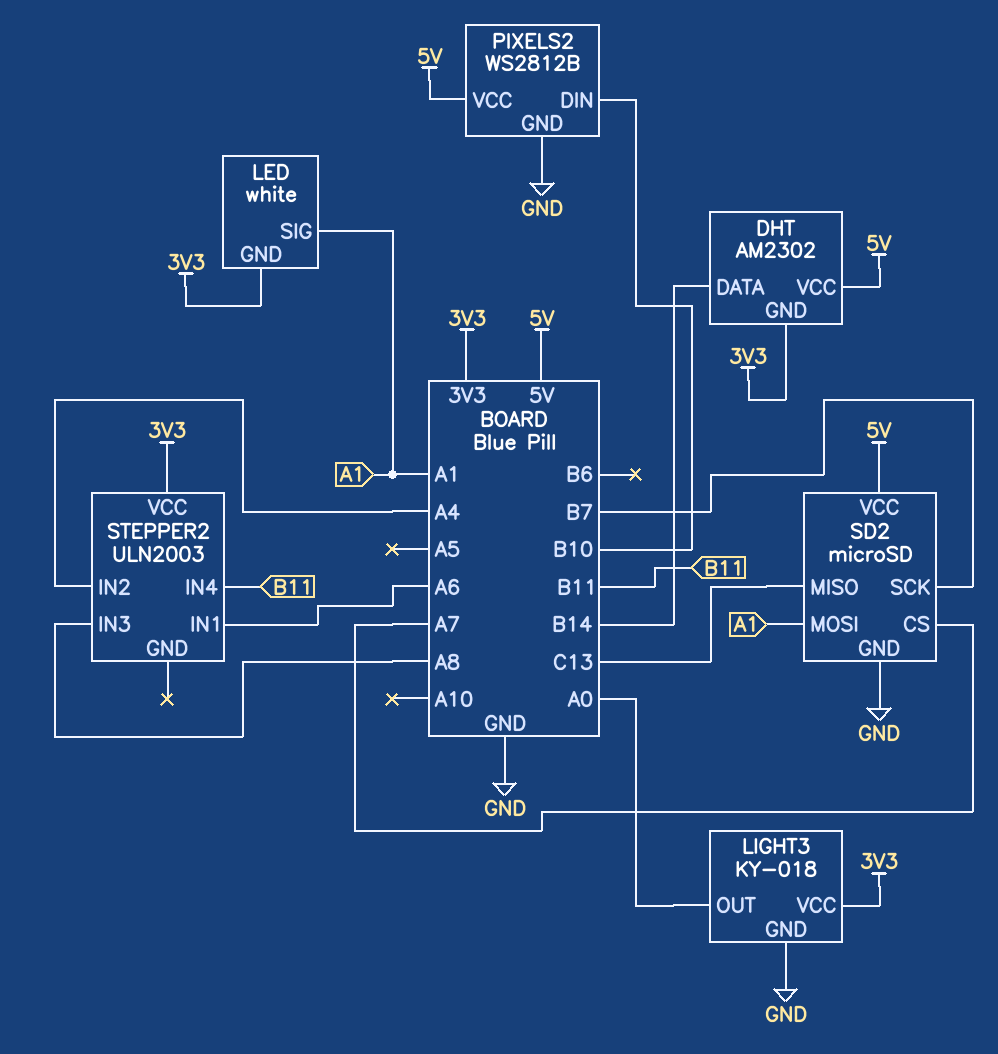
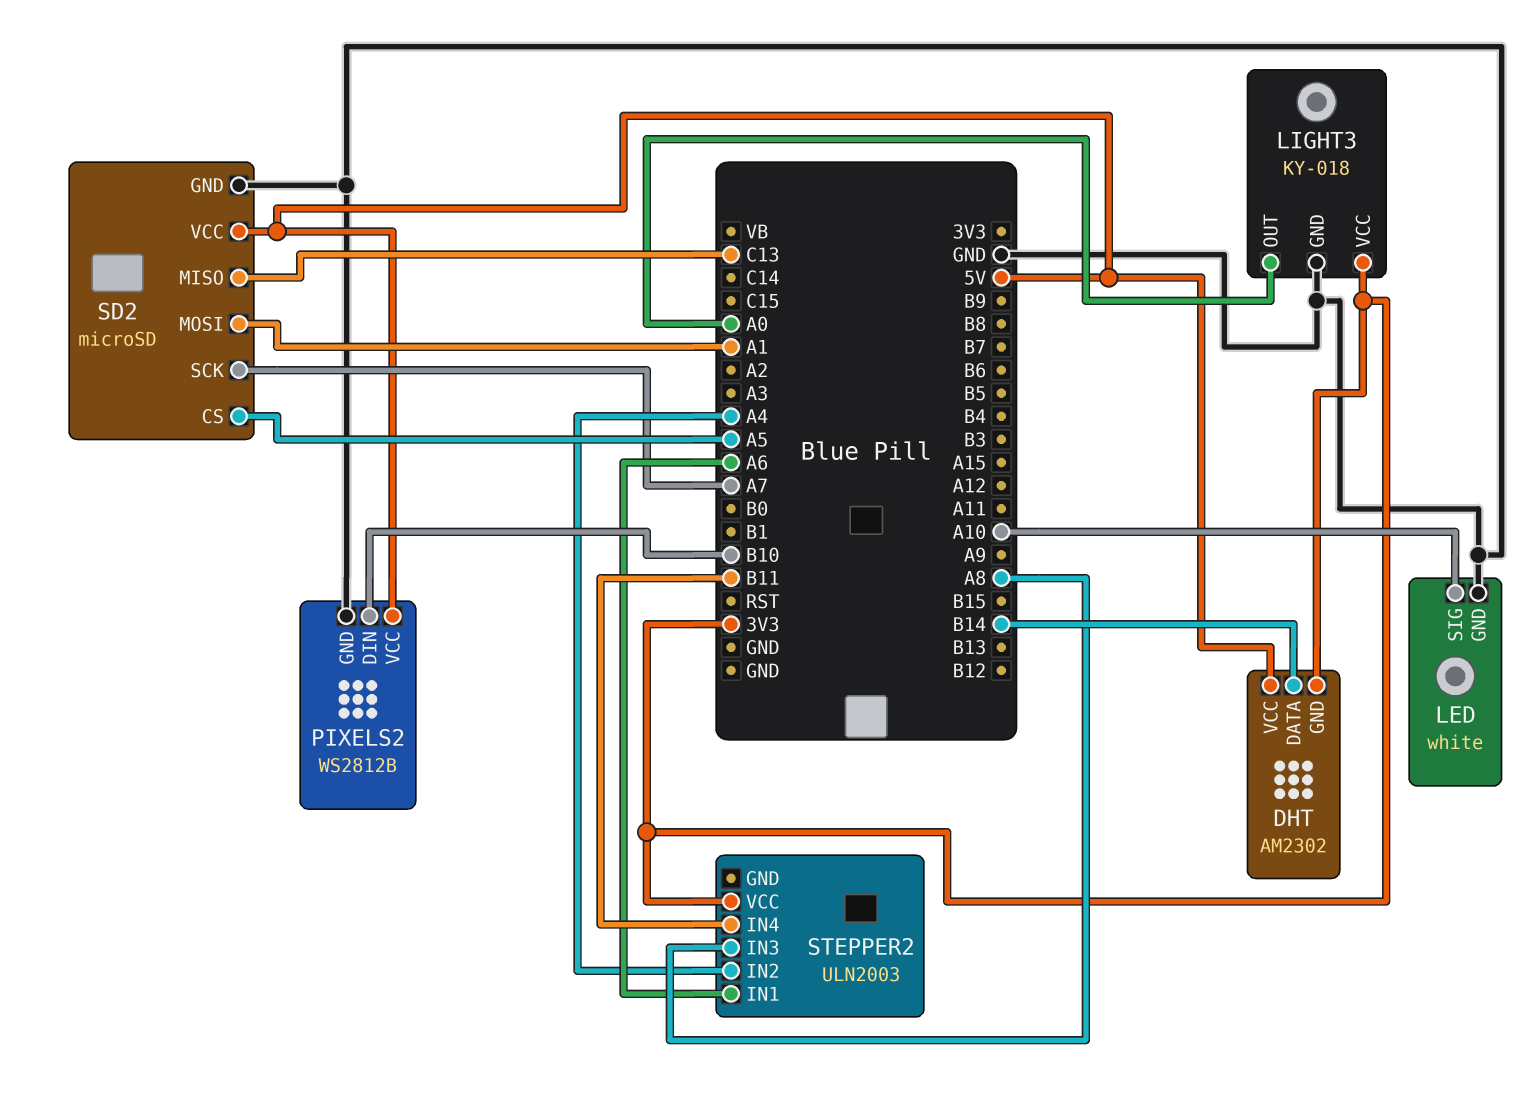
LED pin GND: 3V3 -> GND
LED pin SIG: A1 -> A10
SD2 pin CS: A7 -> A5
SD2 pin SCK: B7 -> A7

